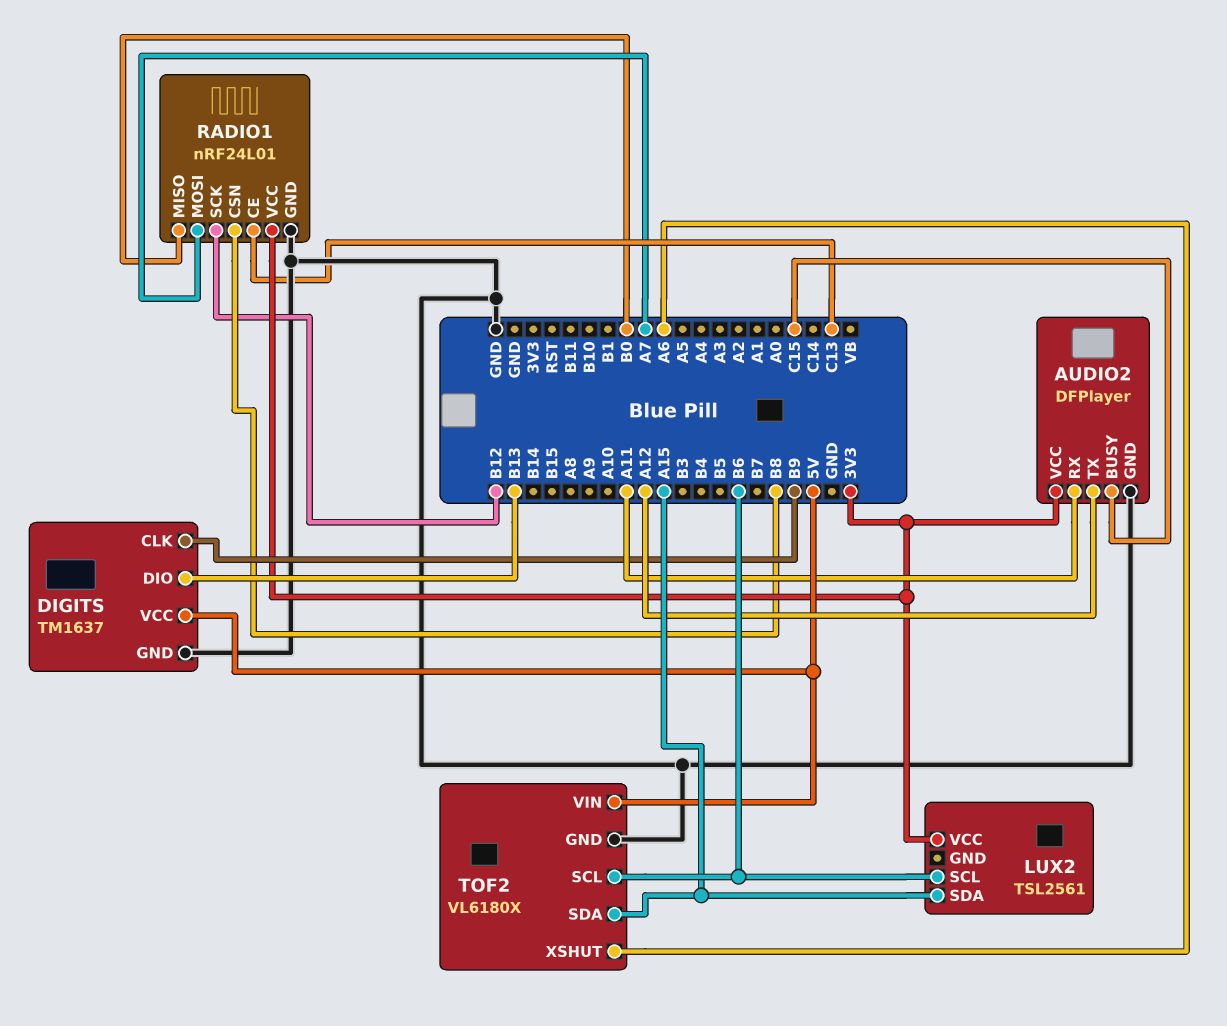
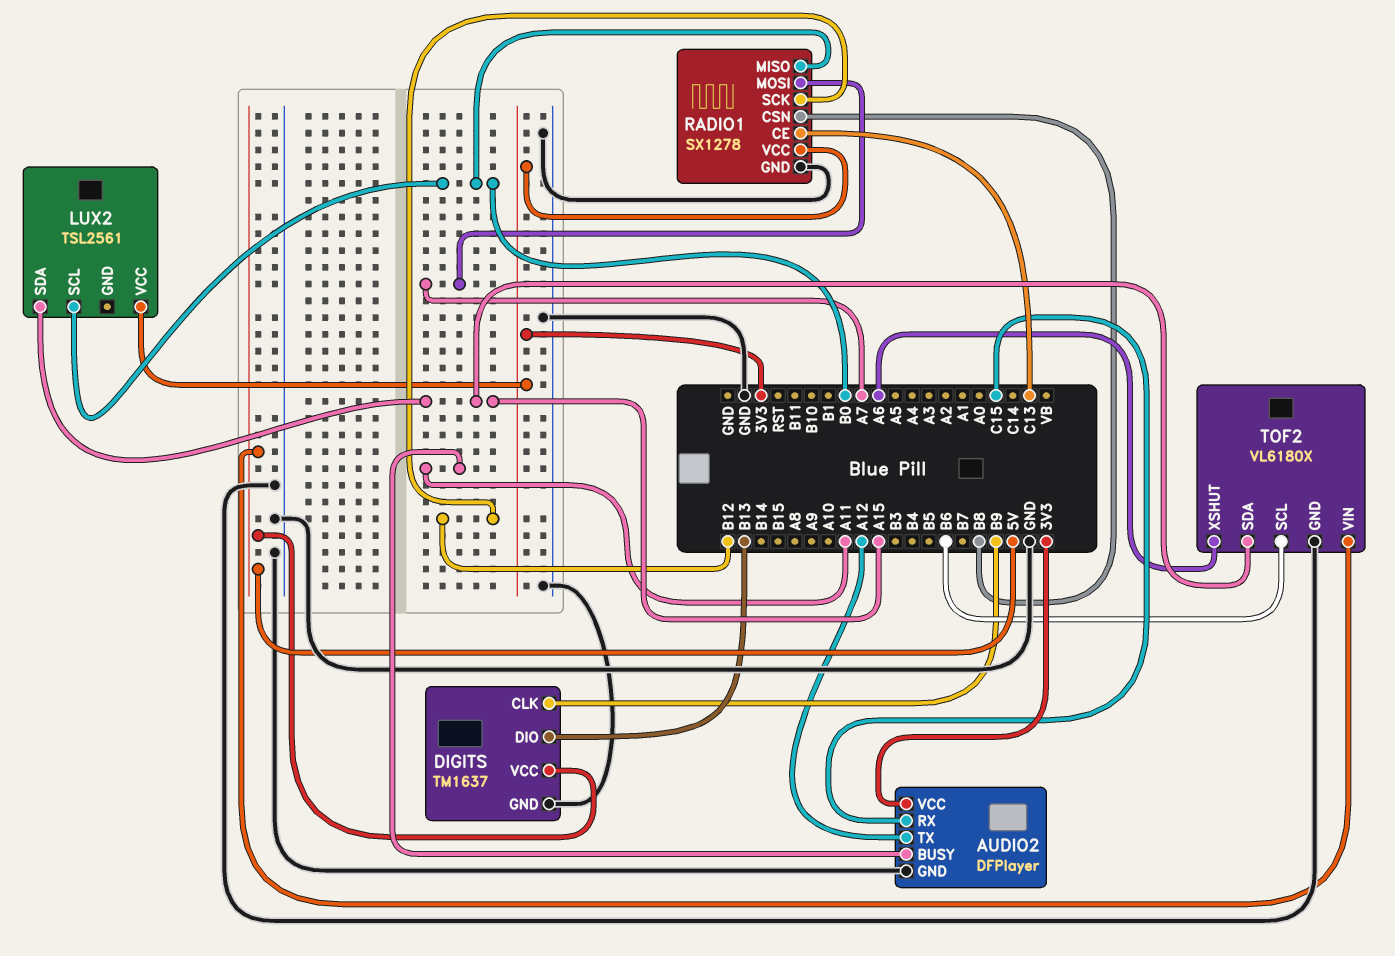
AUDIO2 pin BUSY: C15 -> A11
AUDIO2 pin RX: A11 -> C15
LUX2 pin SCL: B6 -> B0
RADIO1: nRF24L01 -> SX1278

